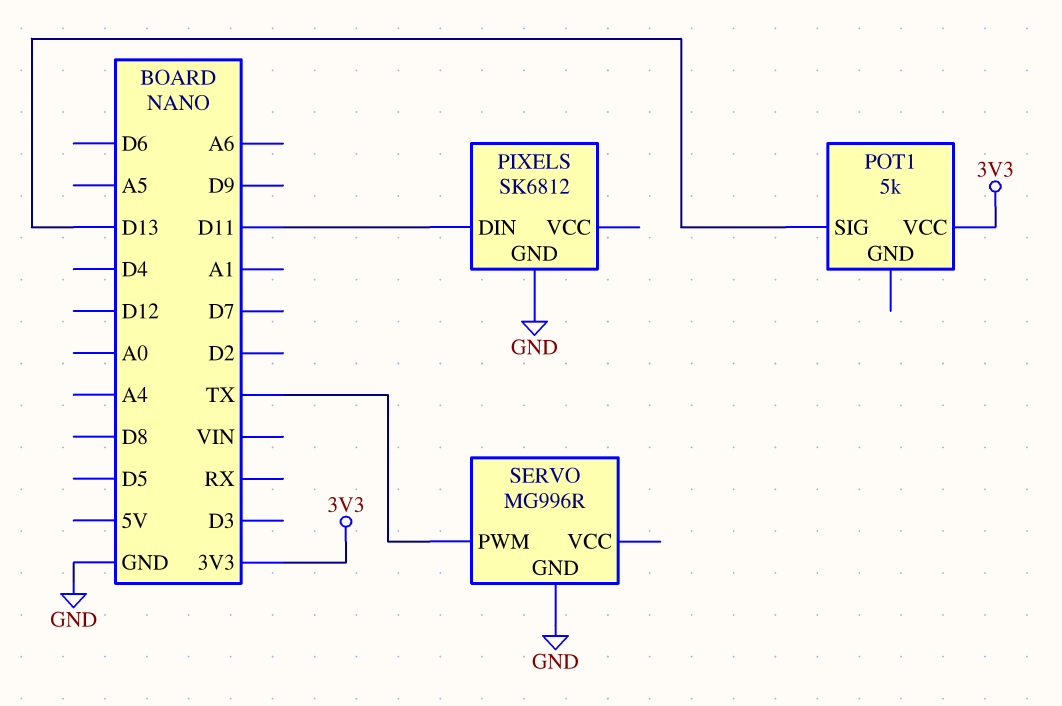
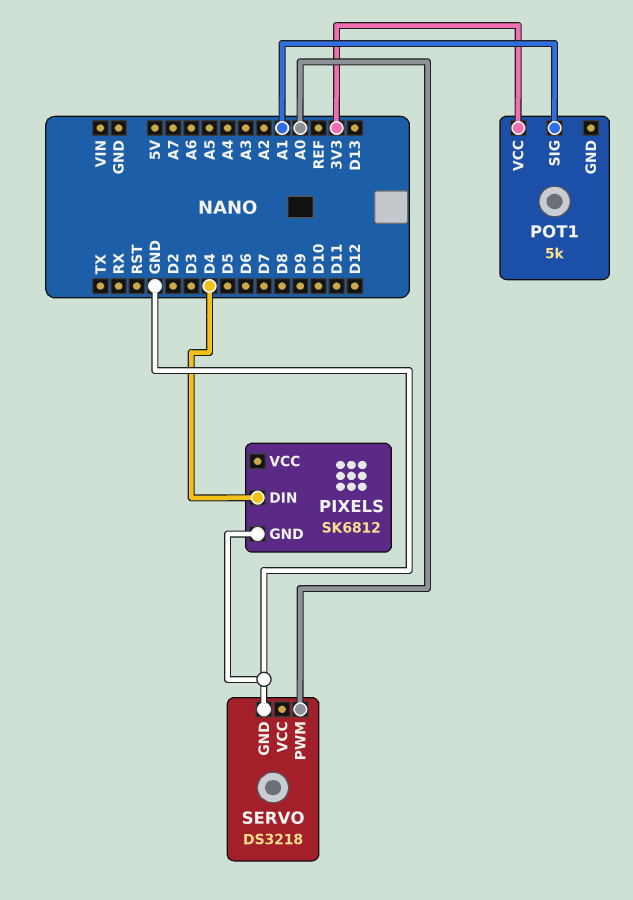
PIXELS pin DIN: D11 -> D4
POT1 pin SIG: D13 -> A1
SERVO: MG996R -> DS3218
SERVO pin PWM: TX -> A0

